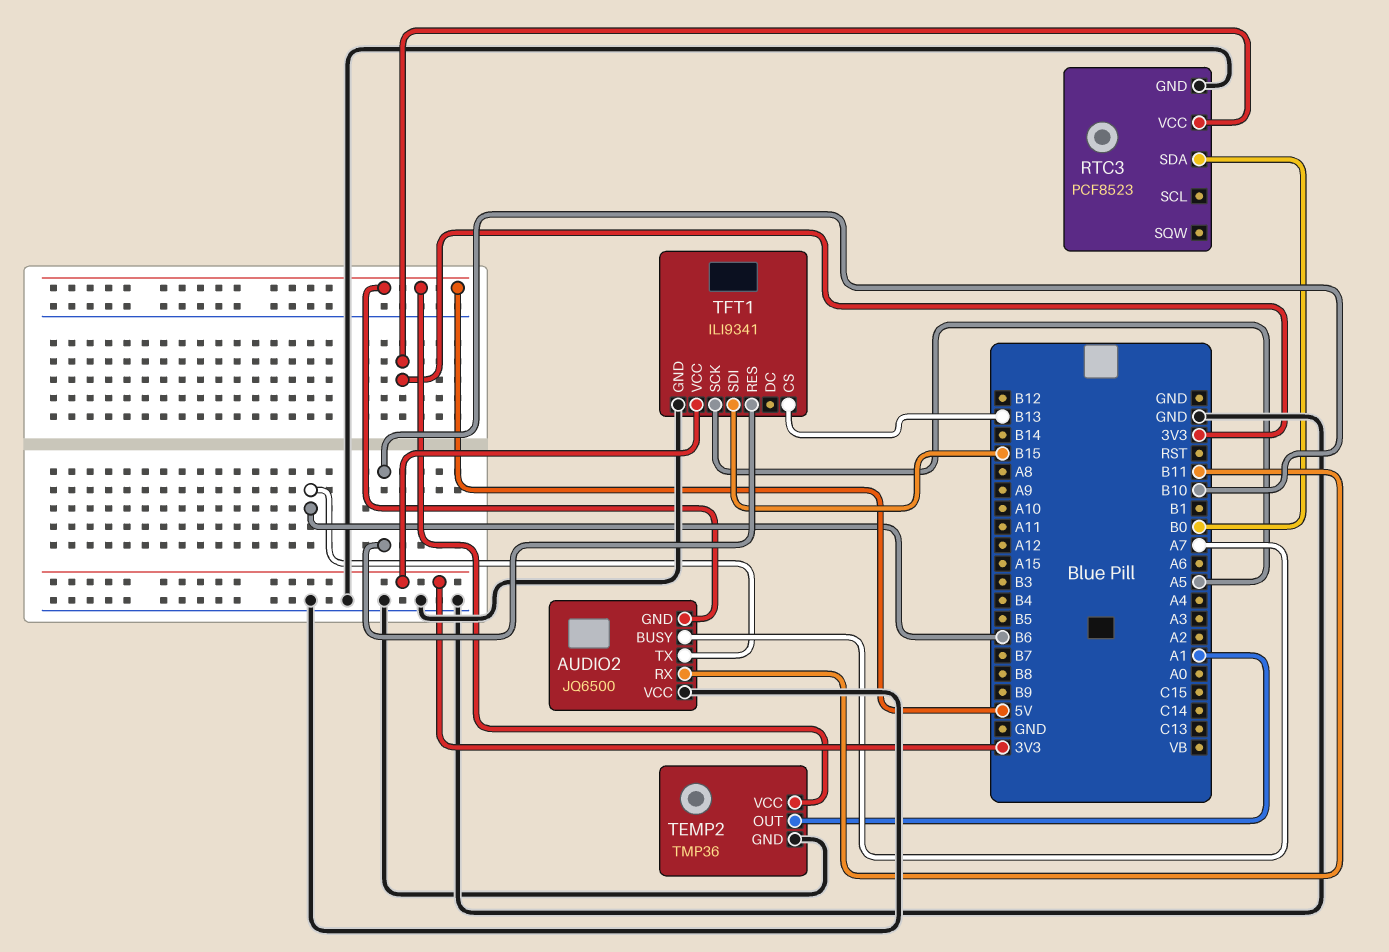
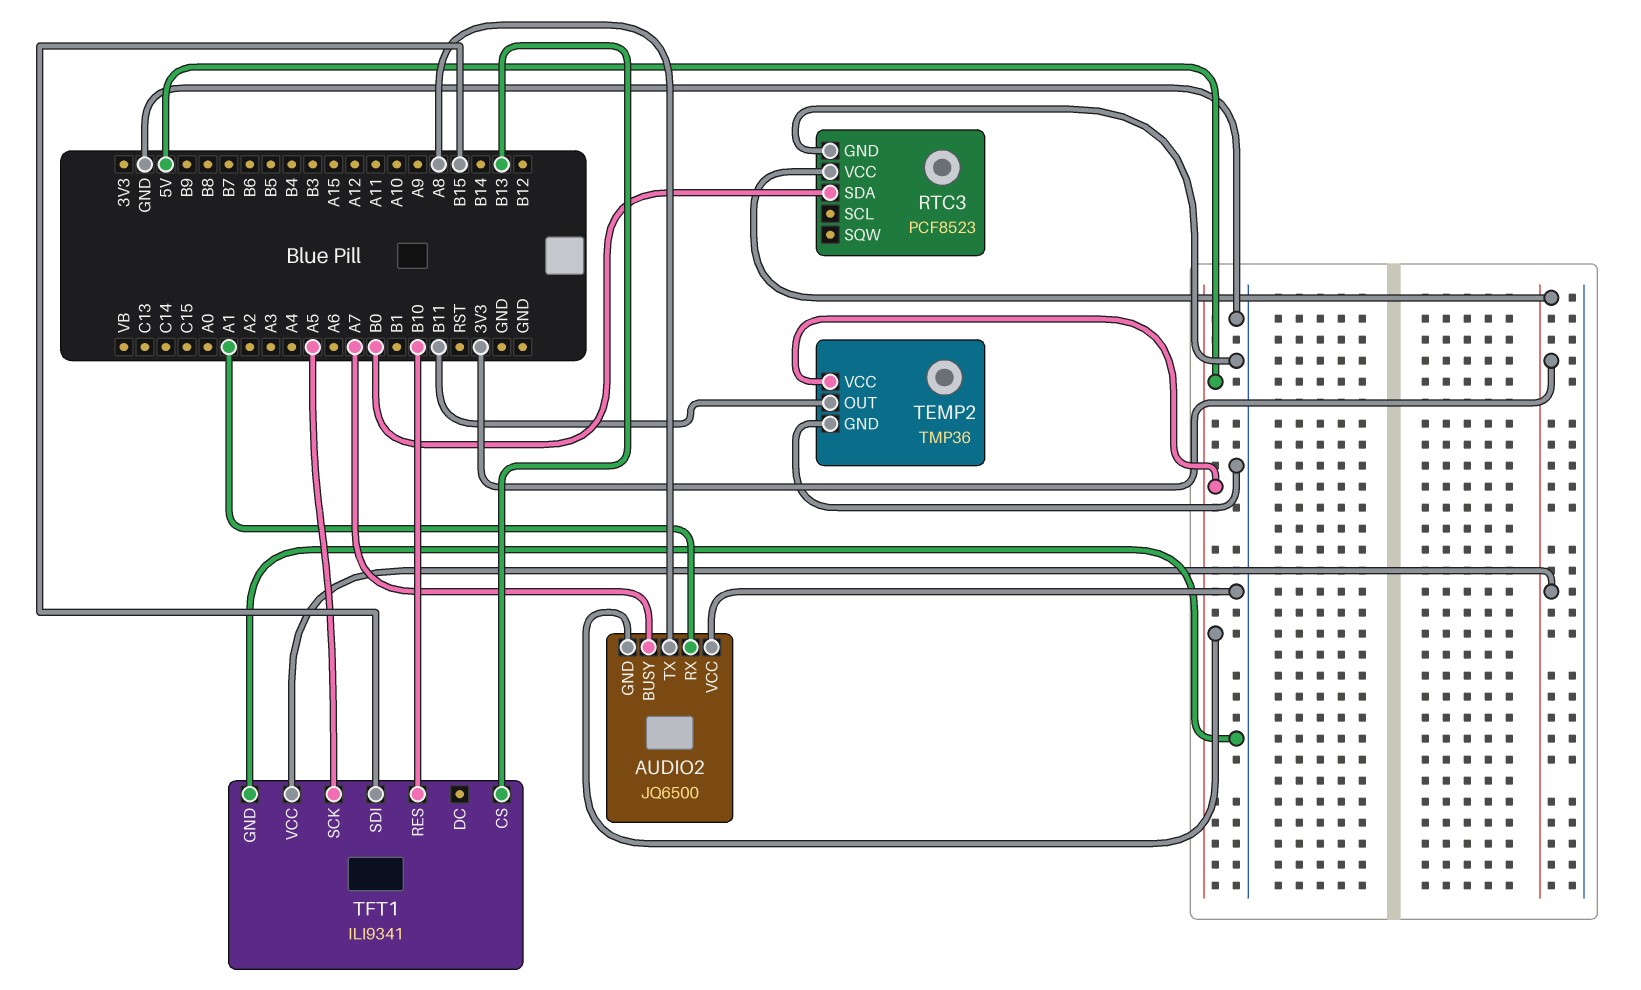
AUDIO2 pin RX: B11 -> A1
AUDIO2 pin TX: B6 -> A8
TEMP2 pin OUT: A1 -> B11

